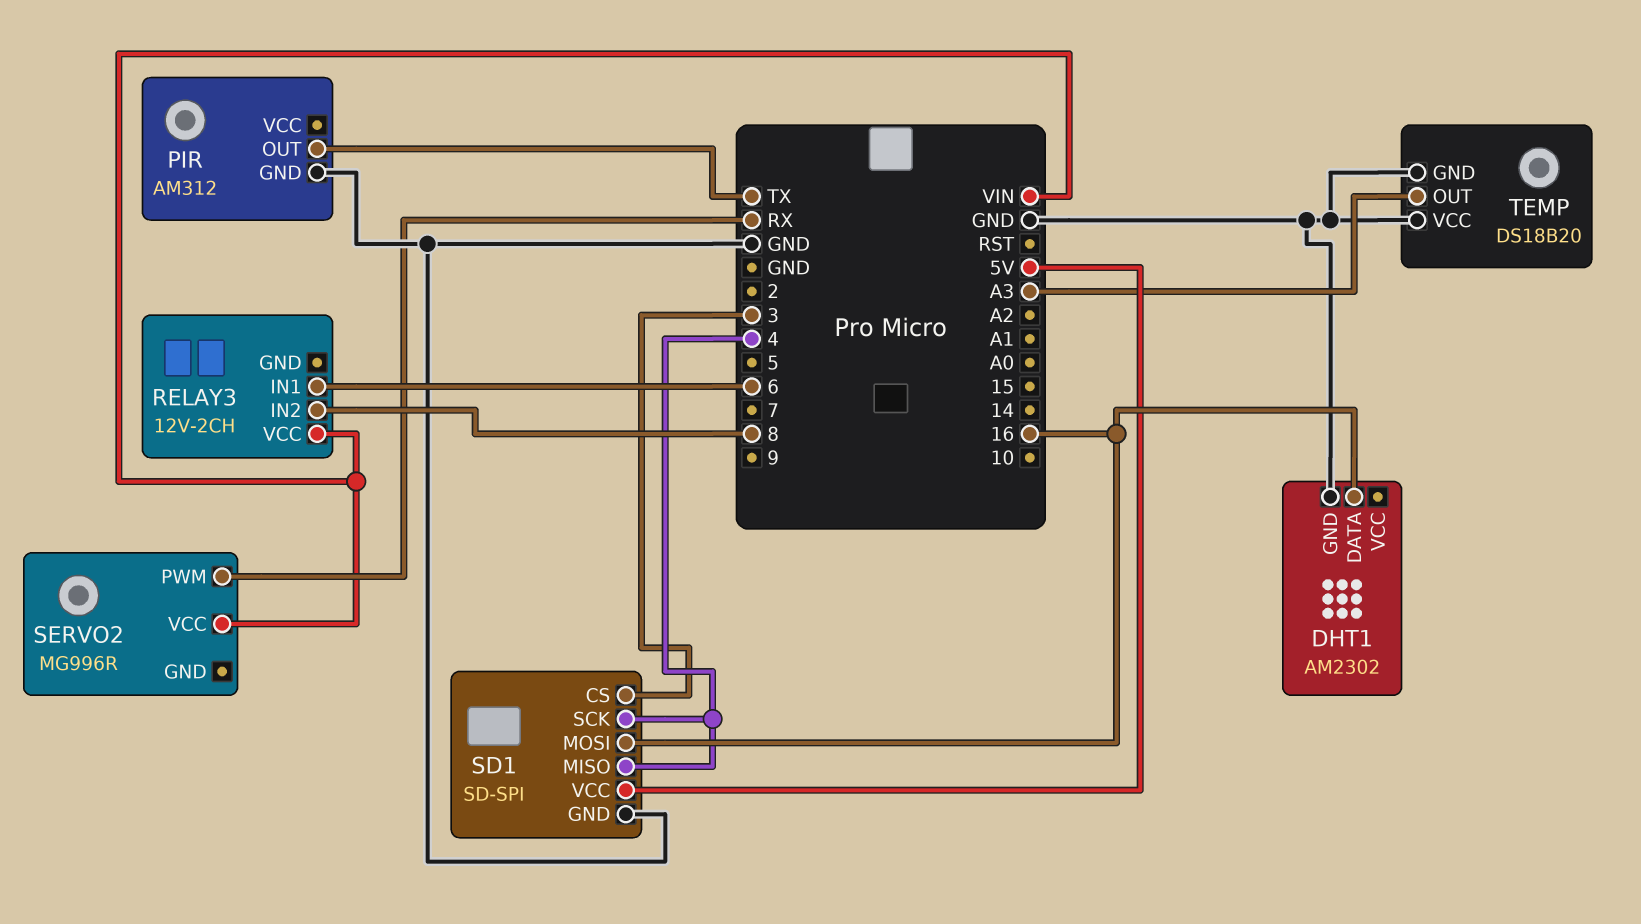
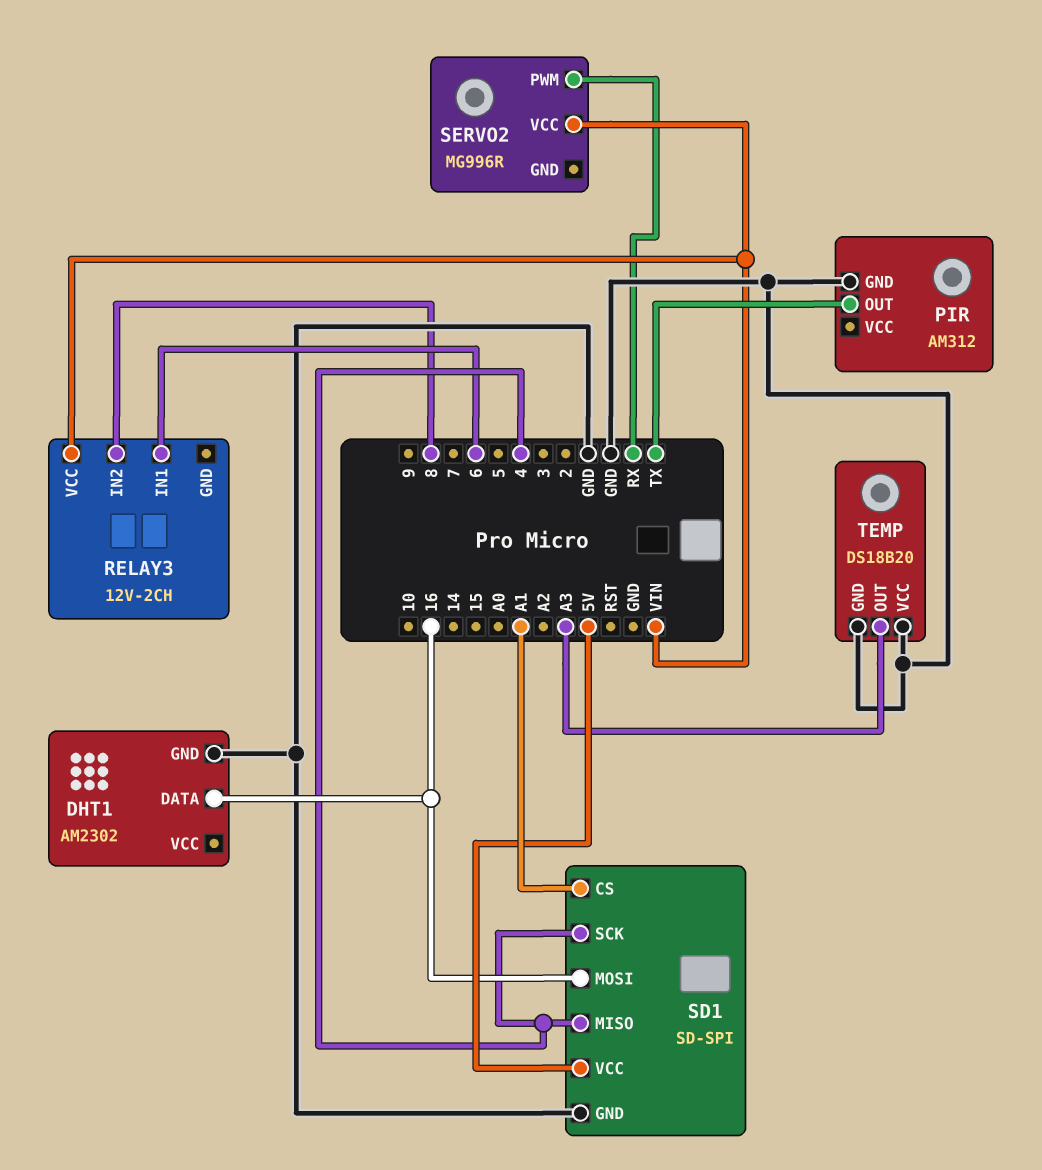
SD1 pin CS: 3 -> A1

